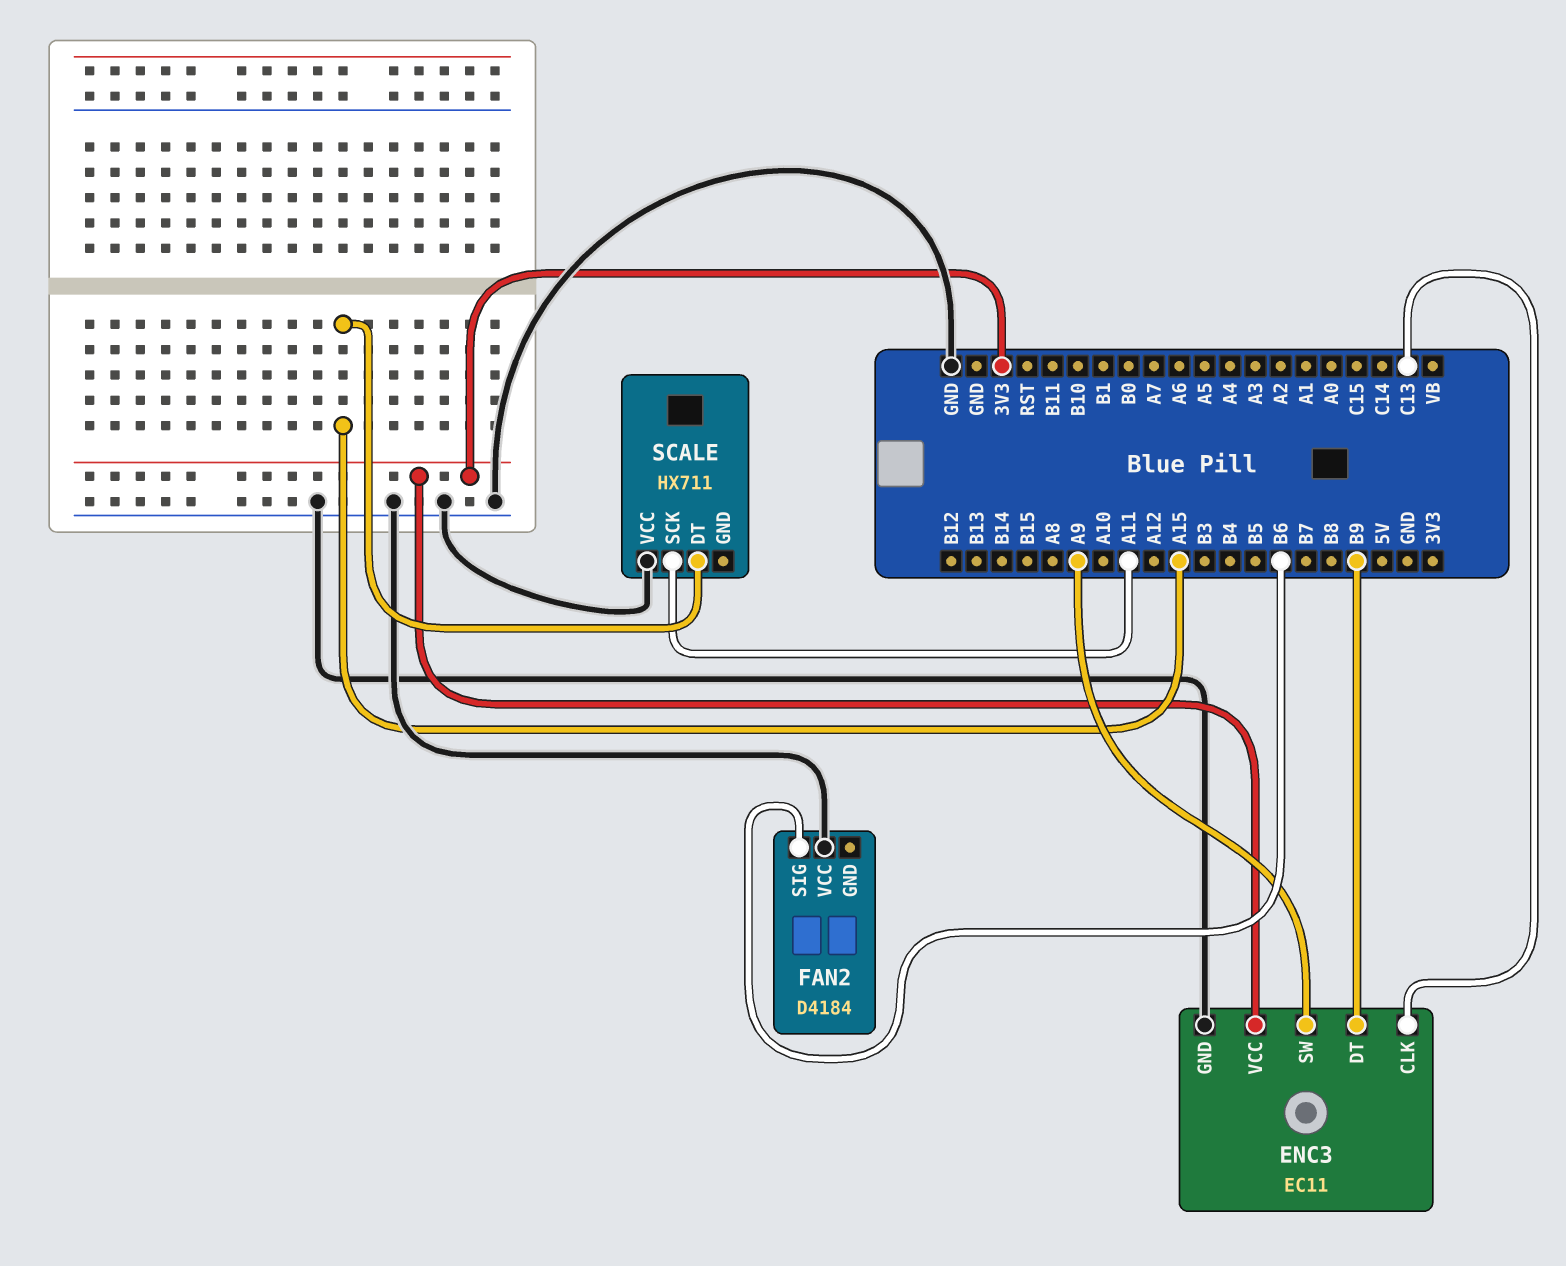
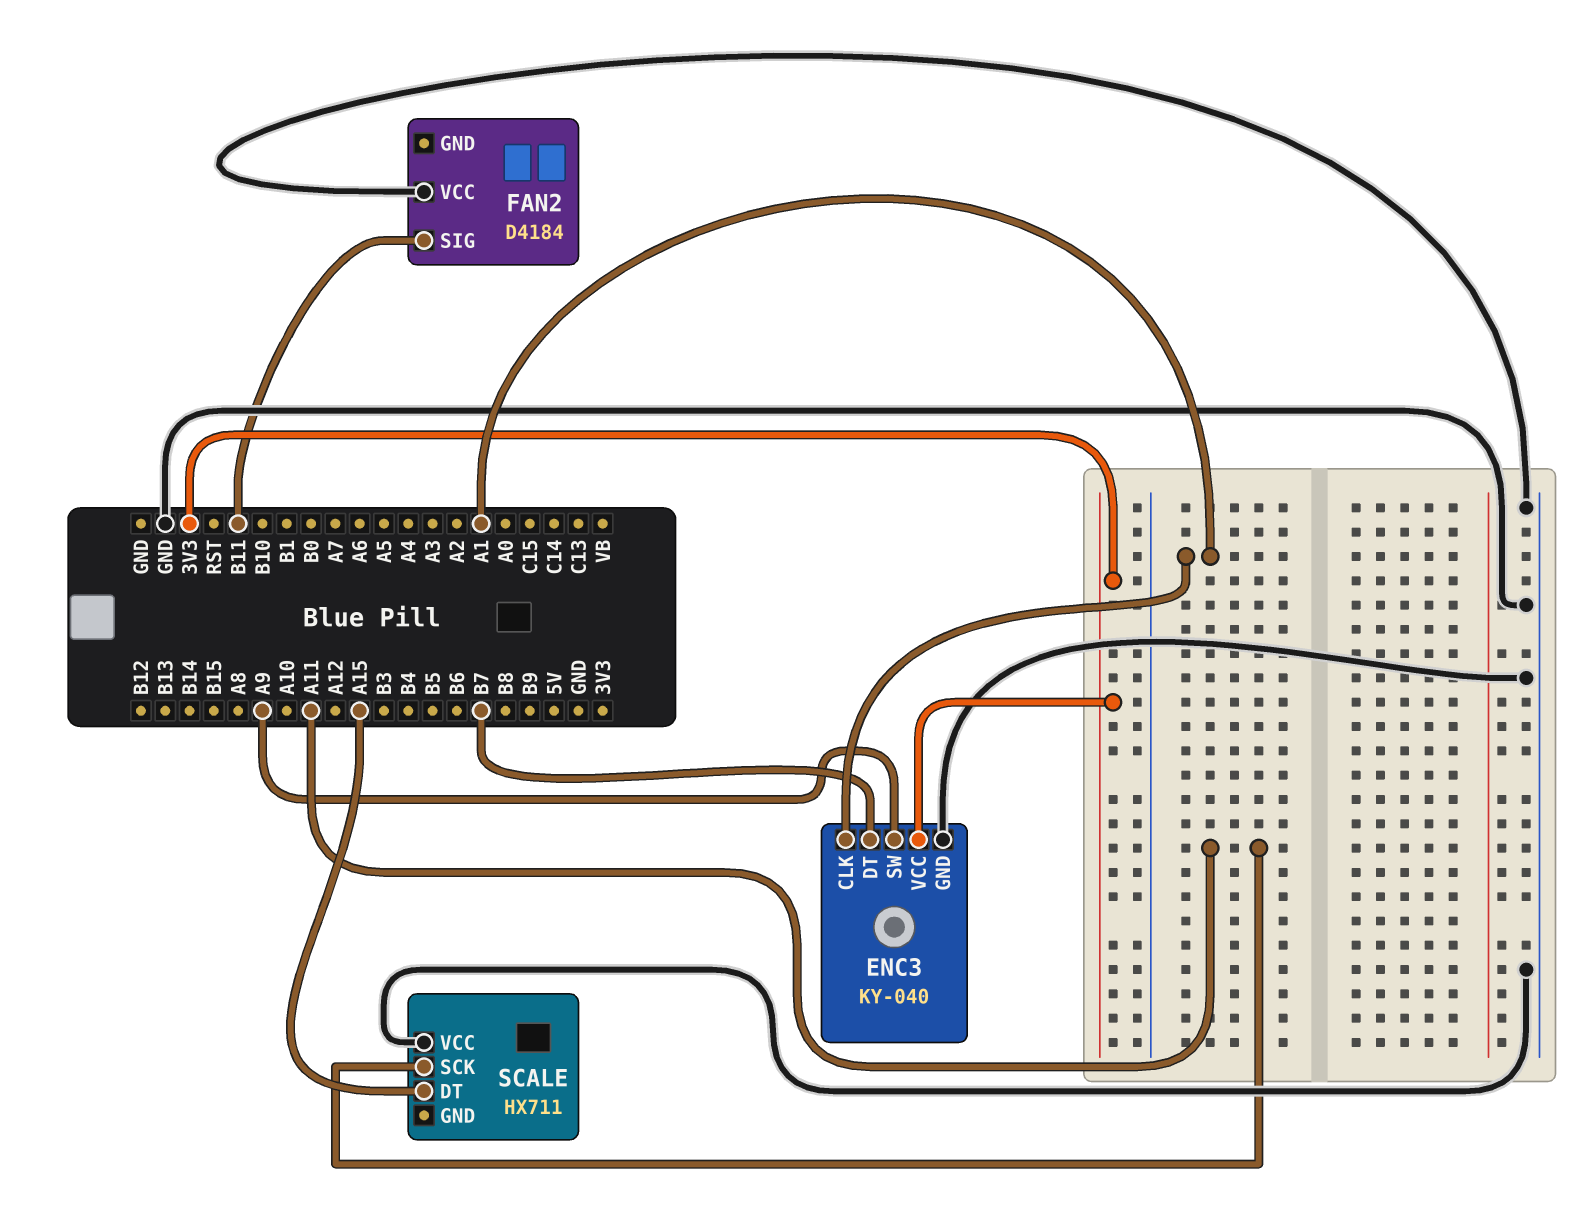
ENC3: EC11 -> KY-040
ENC3 pin CLK: C13 -> A1
ENC3 pin DT: B9 -> B7
FAN2 pin SIG: B6 -> B11

